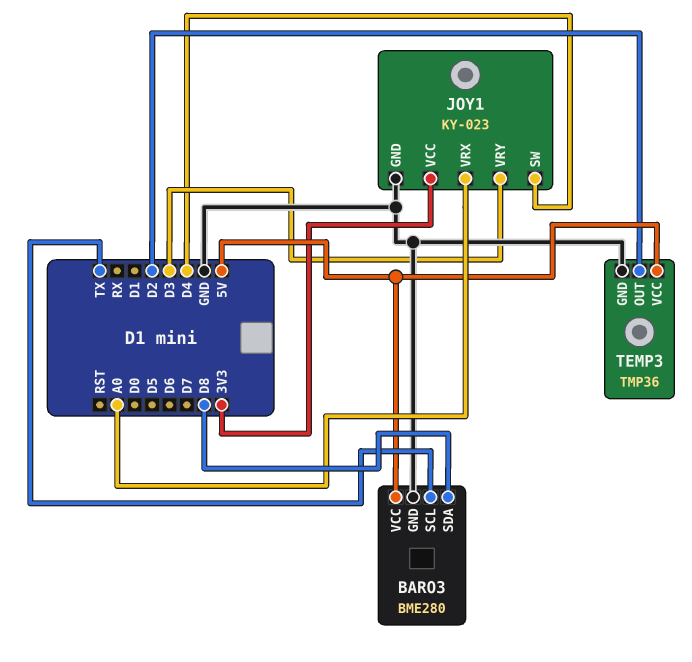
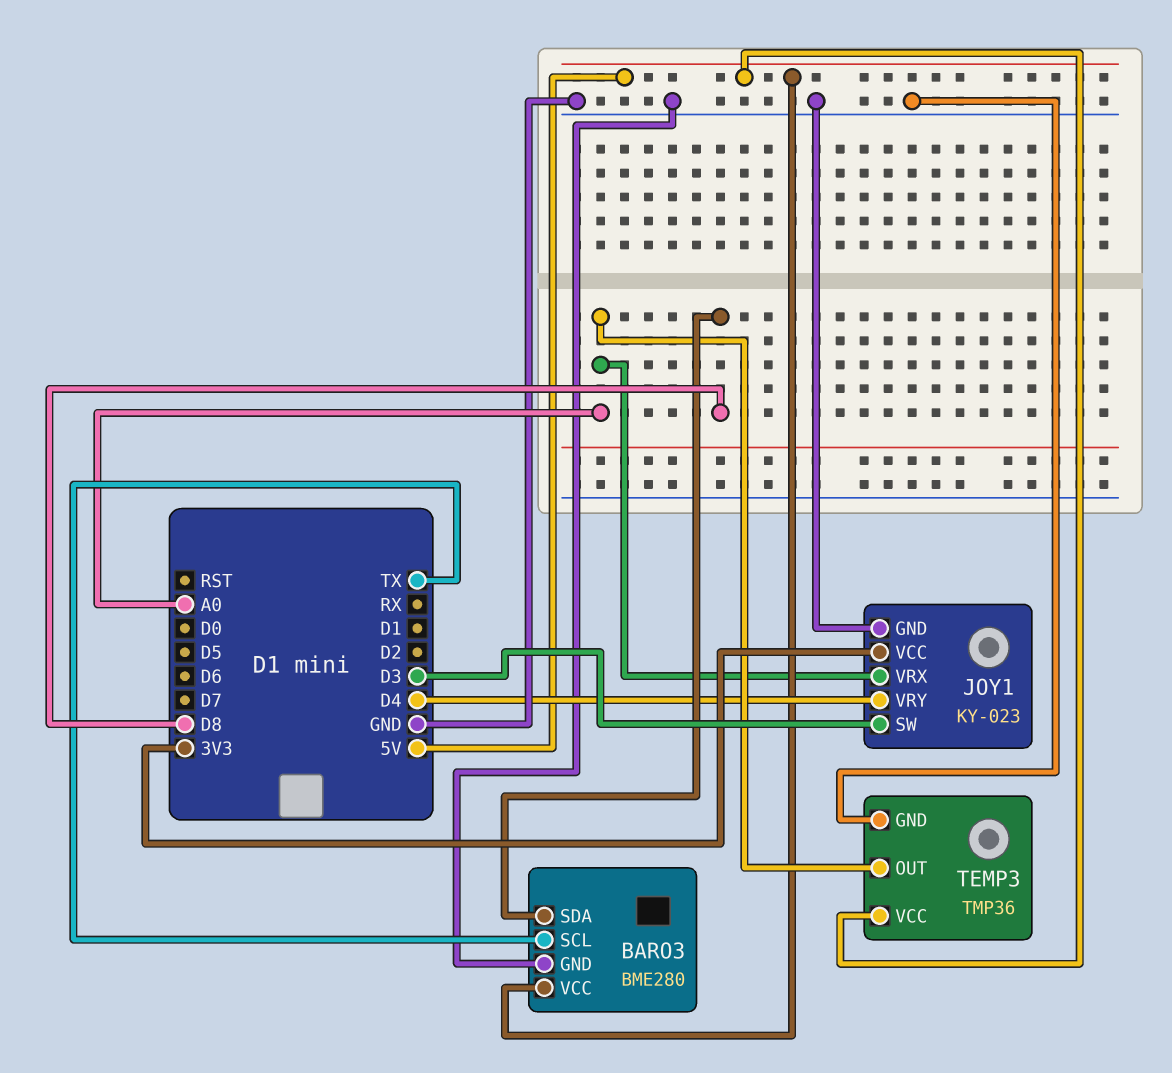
JOY1 pin SW: D4 -> D3
JOY1 pin VRY: D3 -> D4
TEMP3 pin OUT: D2 -> A0

